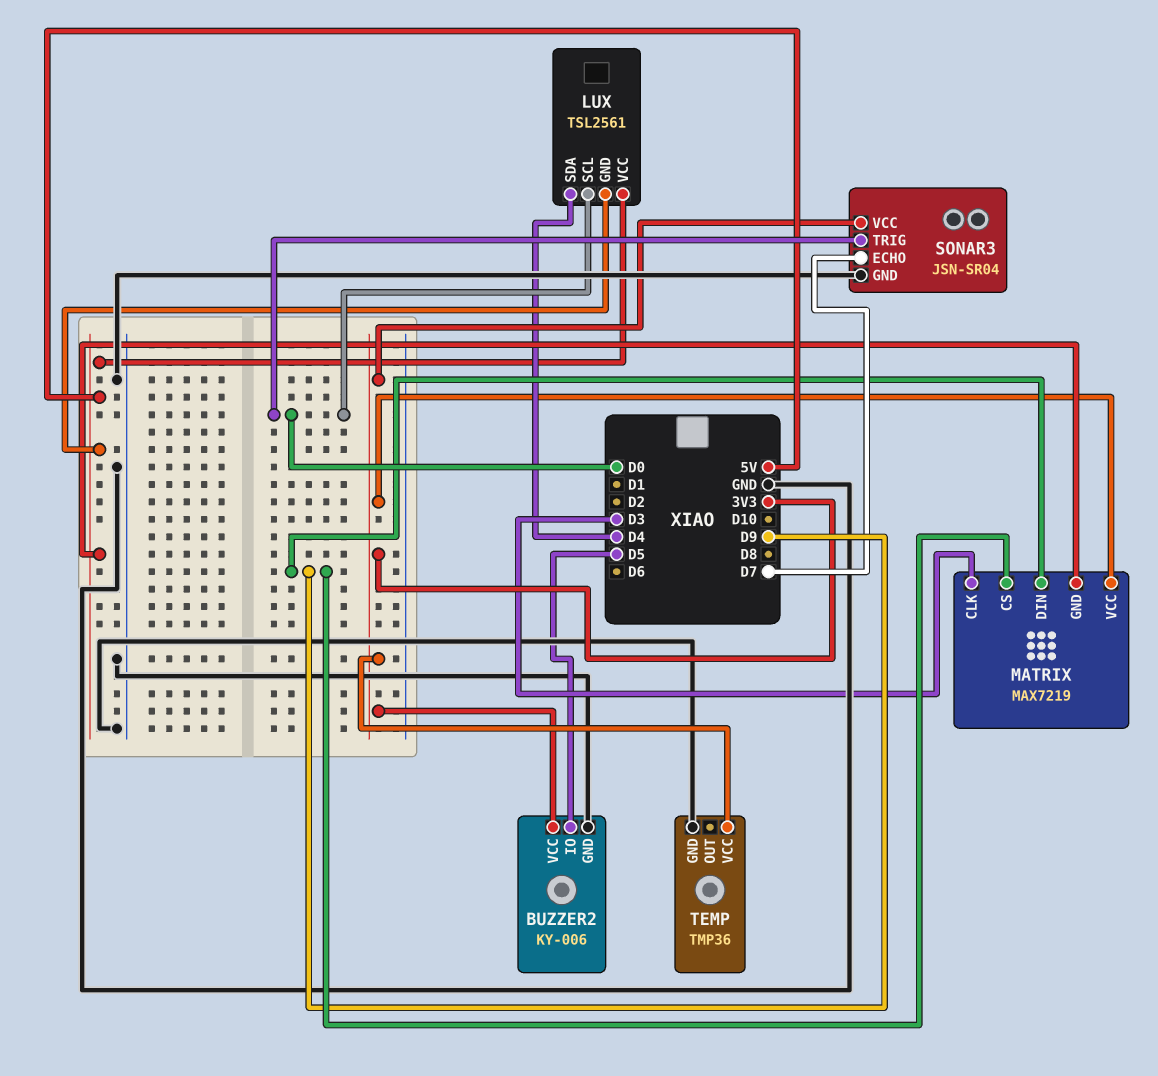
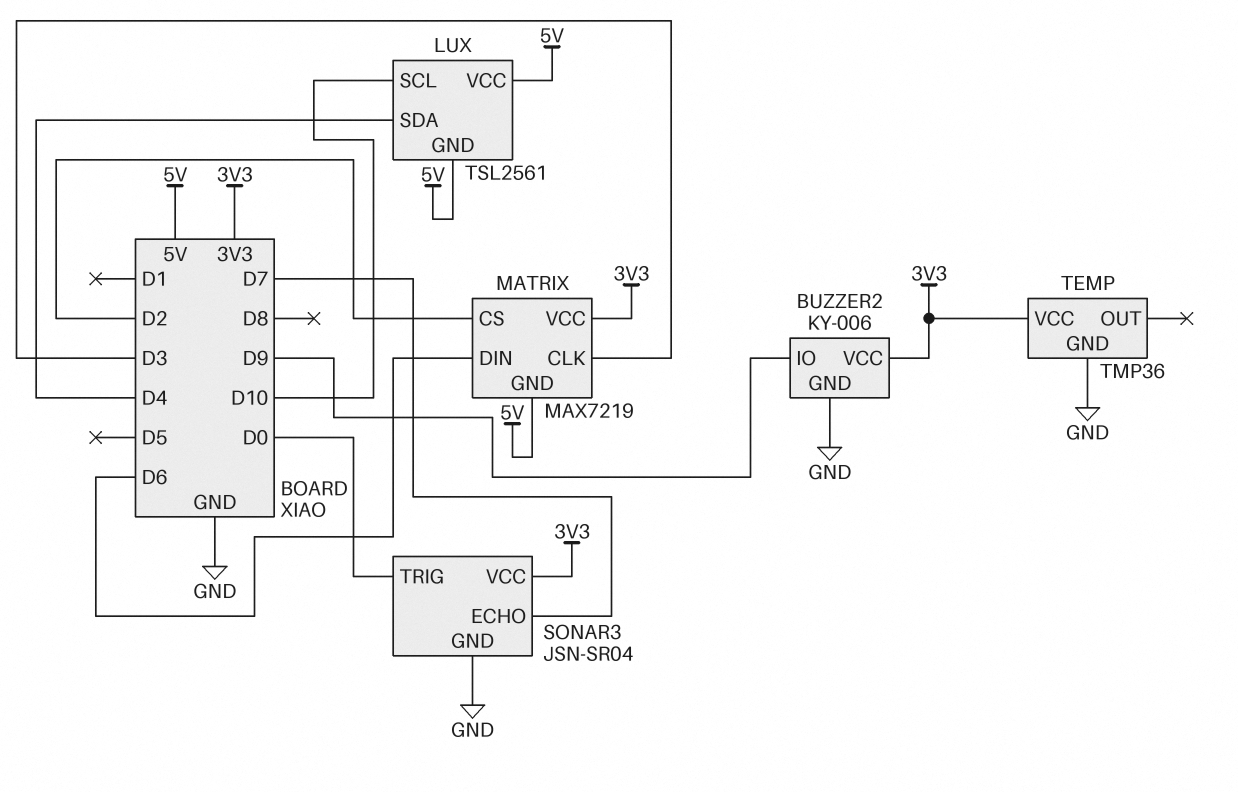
BUZZER2 pin IO: D5 -> D9
LUX pin SCL: D0 -> D10
MATRIX pin CS: D9 -> D2
MATRIX pin DIN: D9 -> D6

